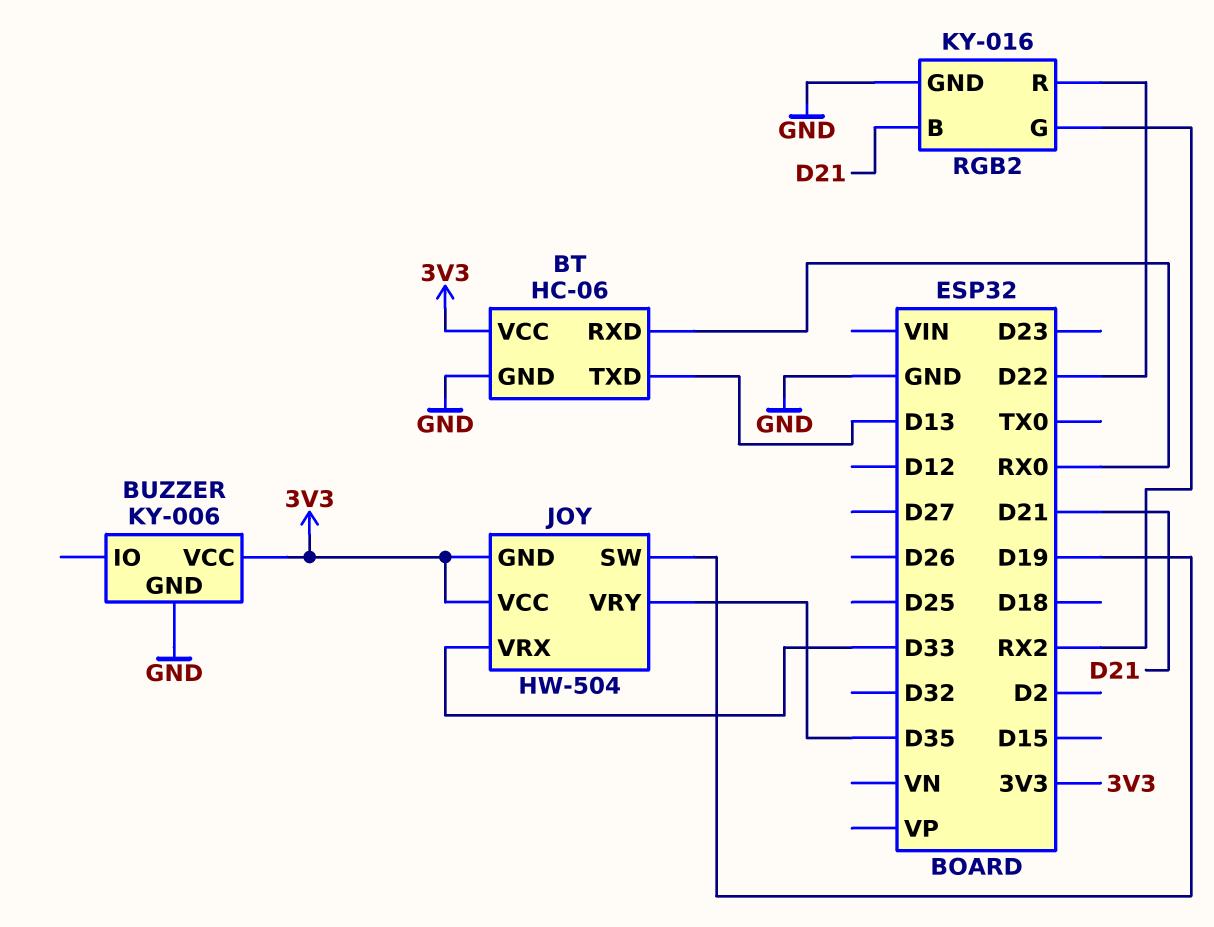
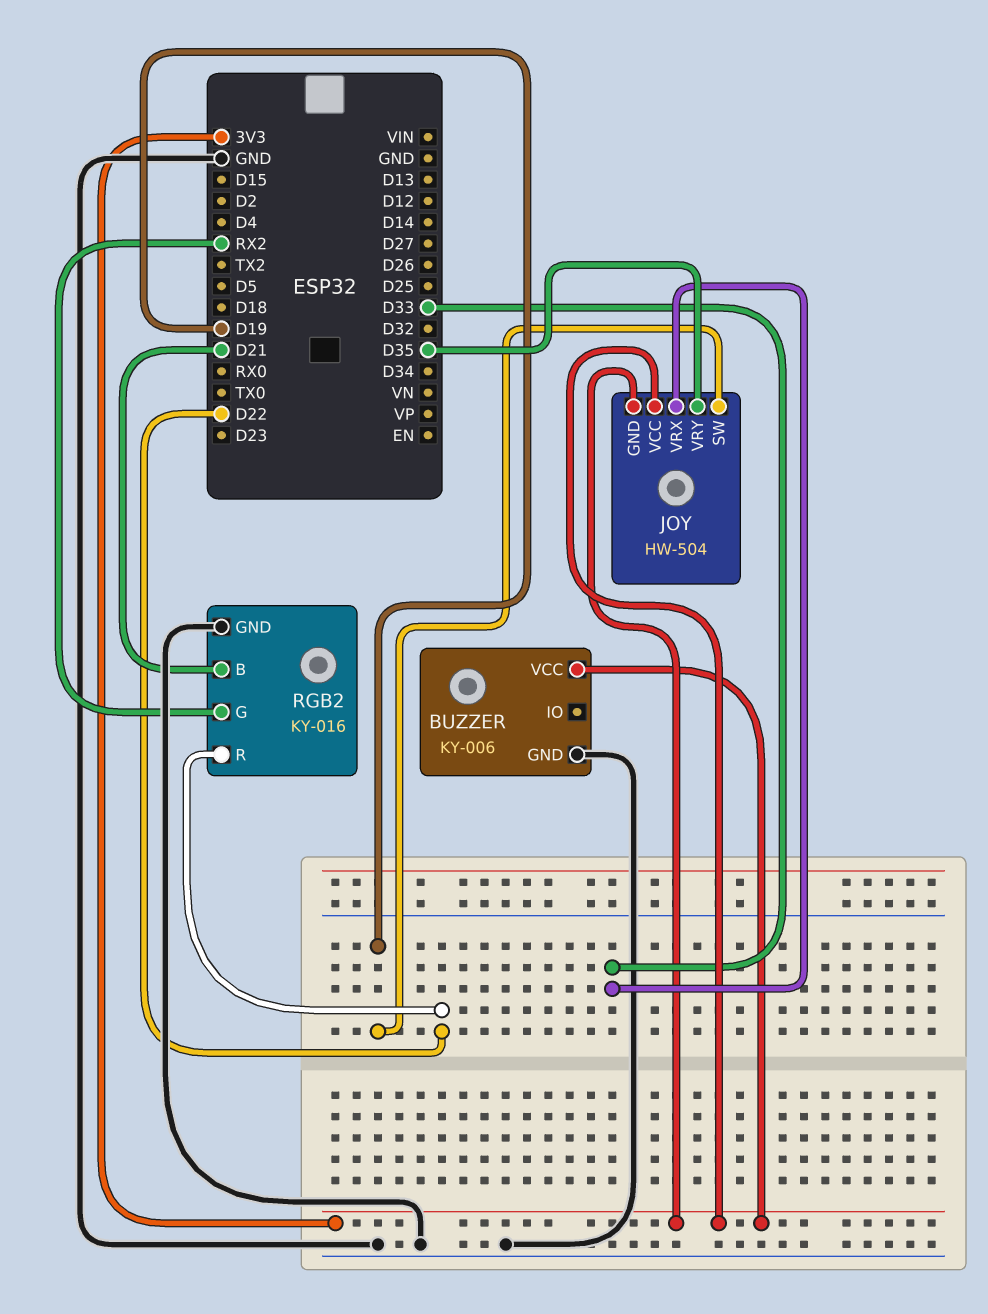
BT: HC-06 -> none
BT pin GND: GND -> none
BT pin RXD: RX0 -> none
BT pin TXD: D13 -> none
BT pin VCC: 3V3 -> none

